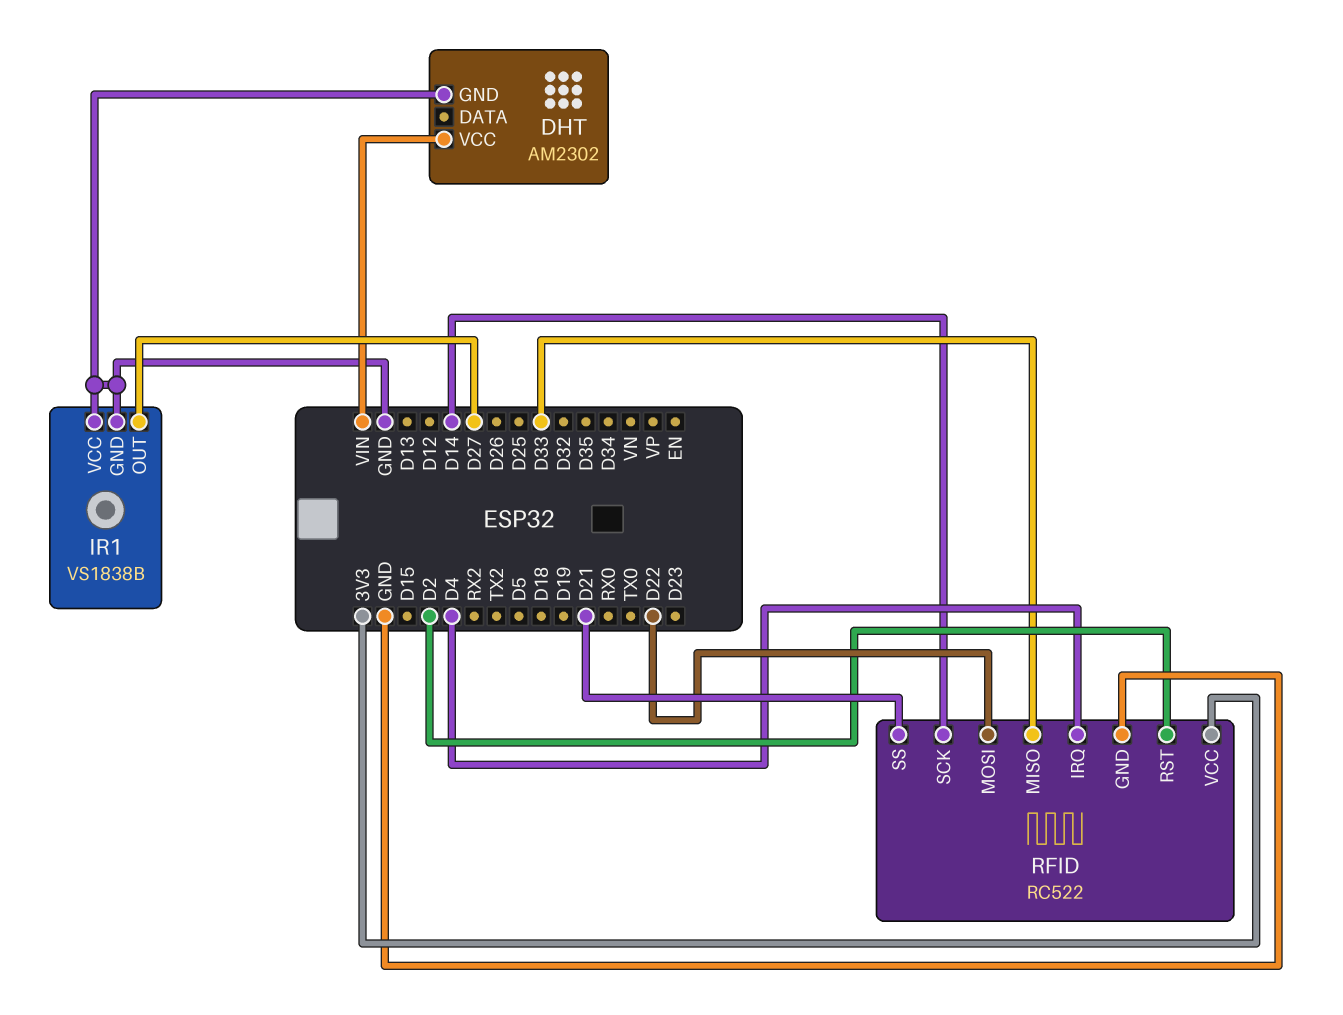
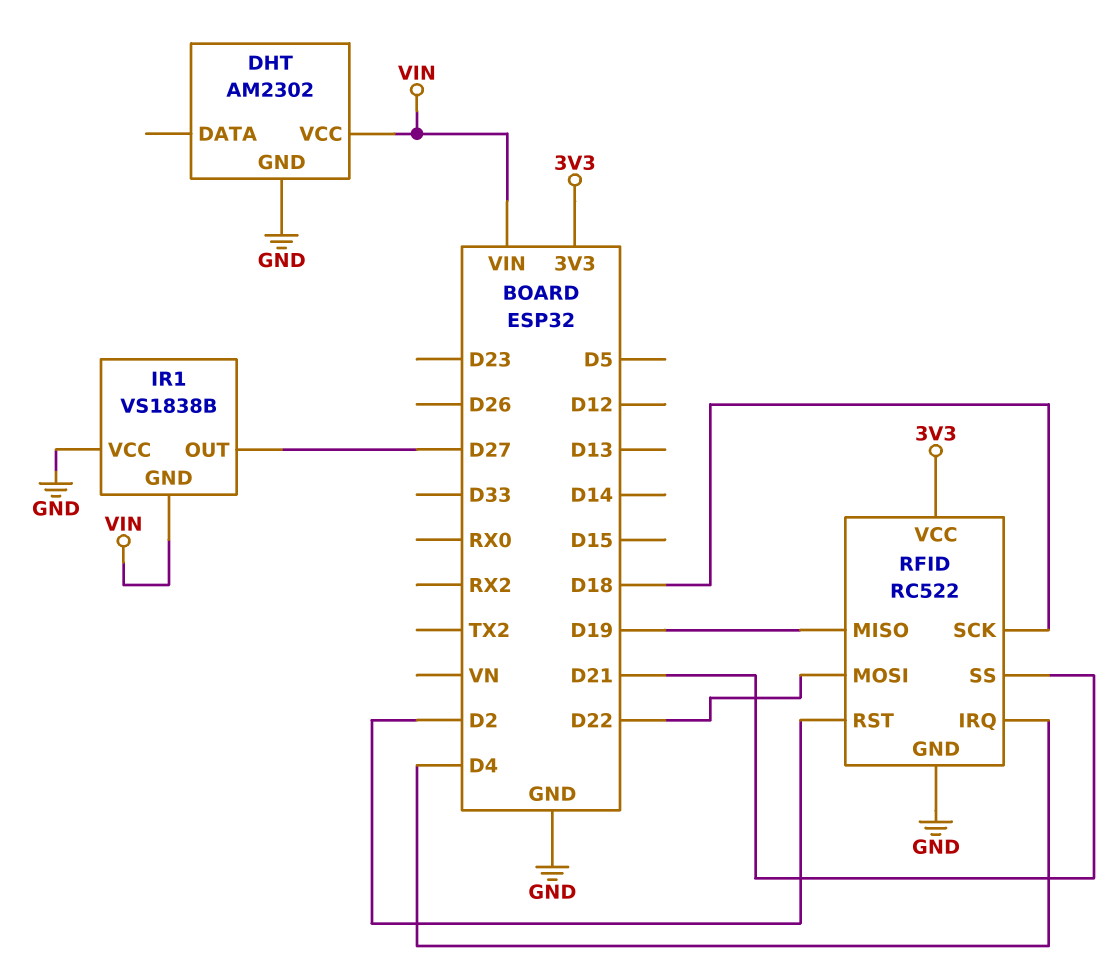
IR1 pin GND: GND -> VIN
RFID pin MISO: D33 -> D19
RFID pin SCK: D14 -> D18

